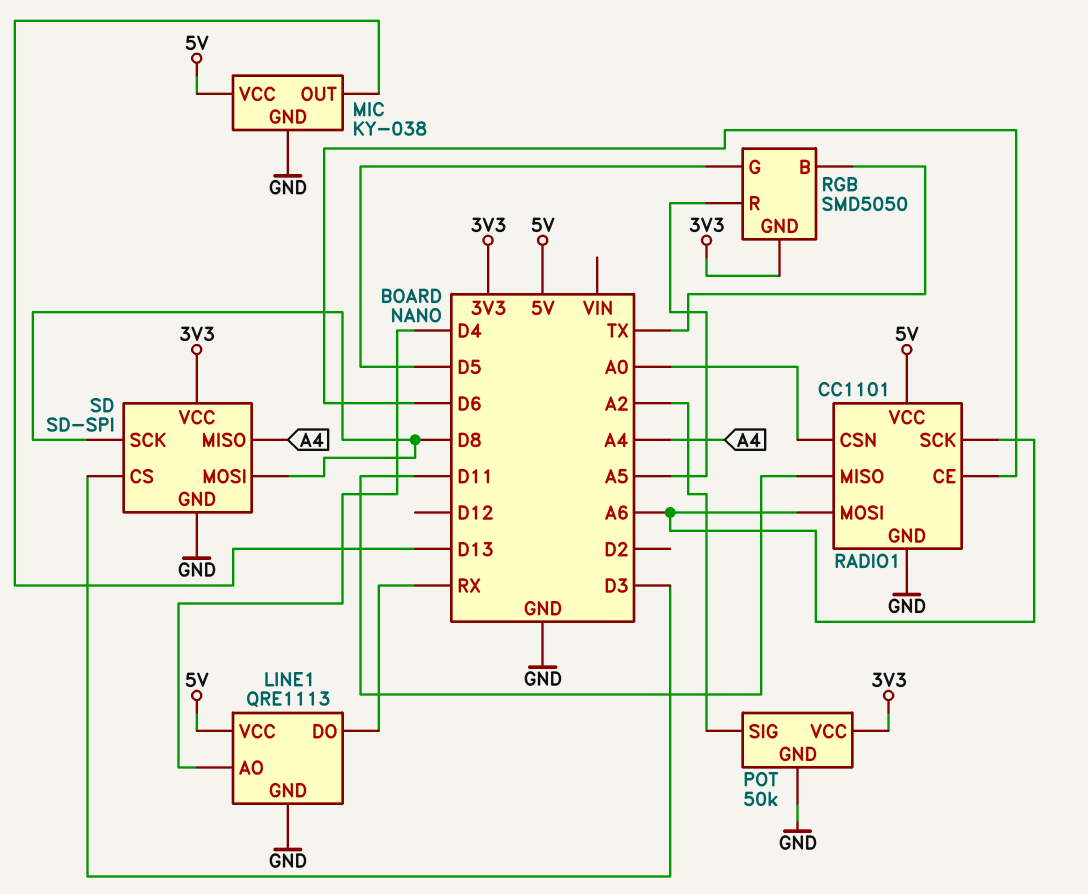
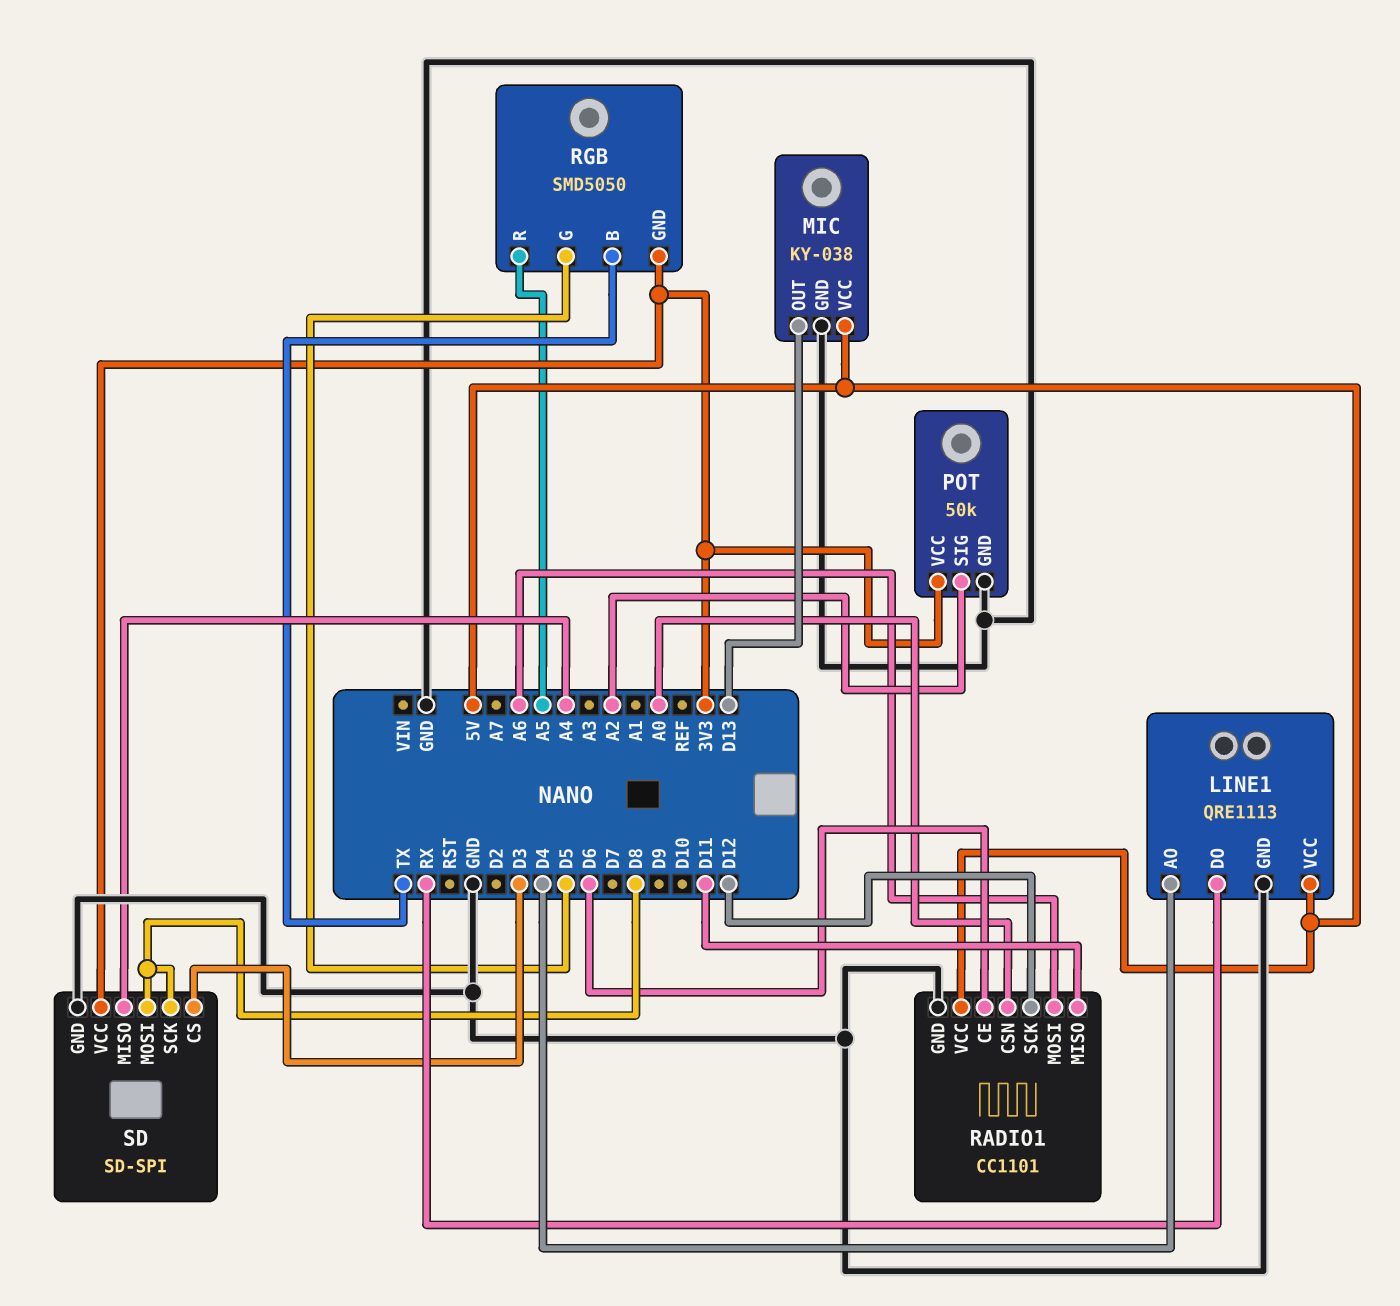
RADIO1 pin SCK: A6 -> D12

